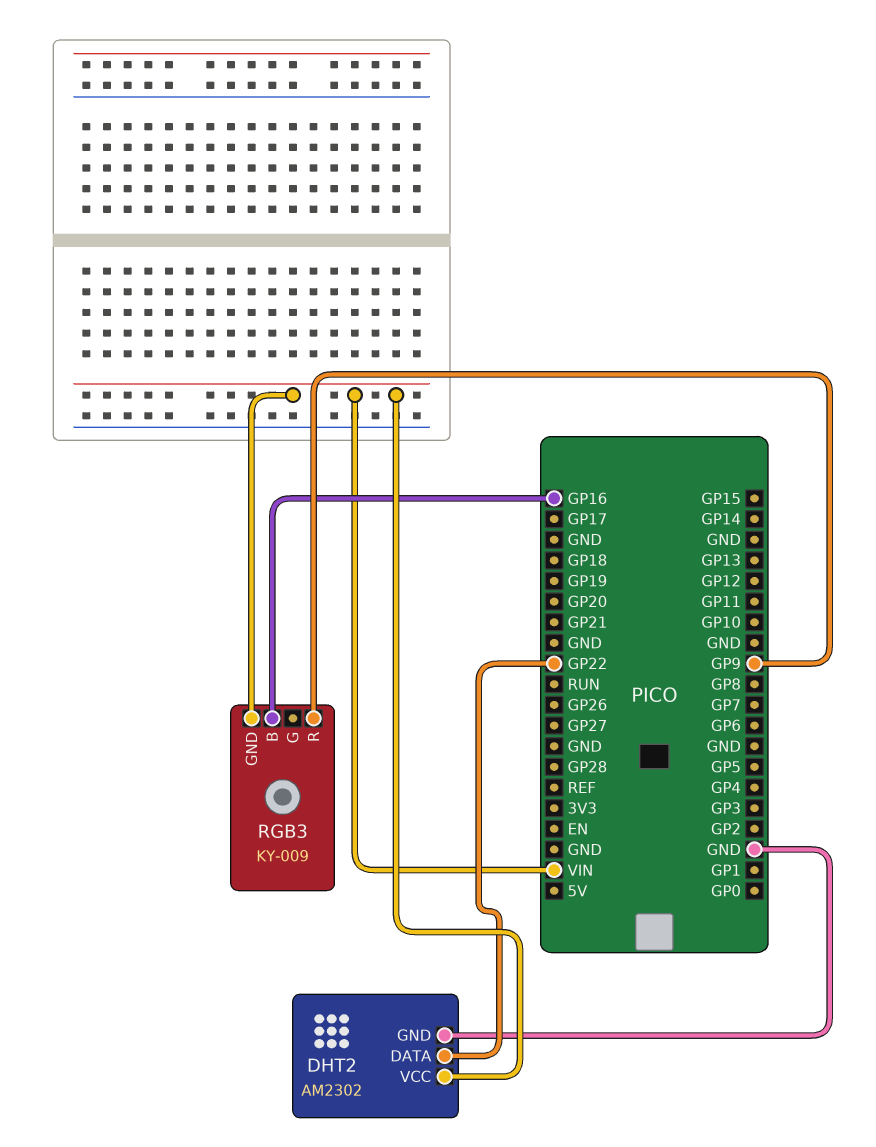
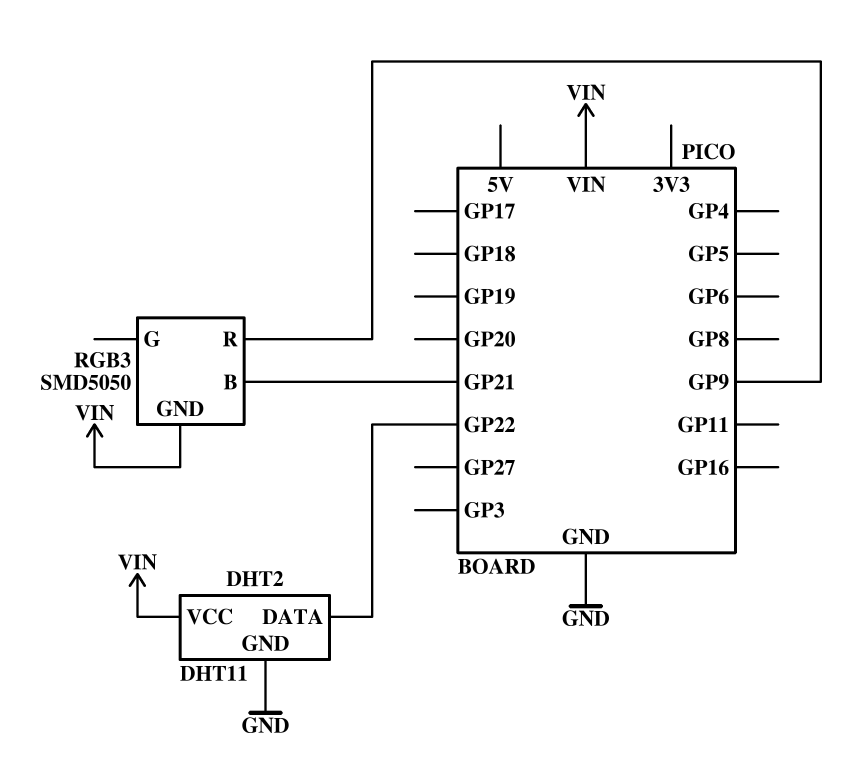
DHT2: AM2302 -> DHT11
RGB3: KY-009 -> SMD5050
RGB3 pin B: GP16 -> GP21

